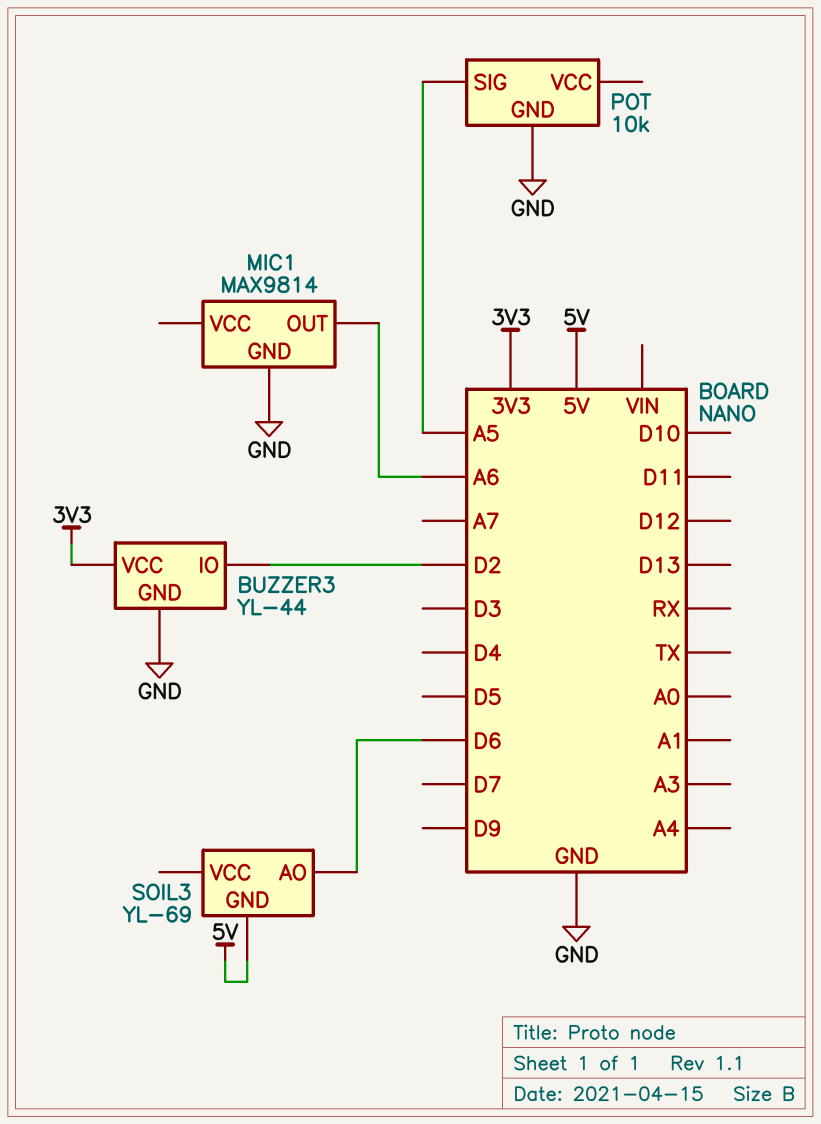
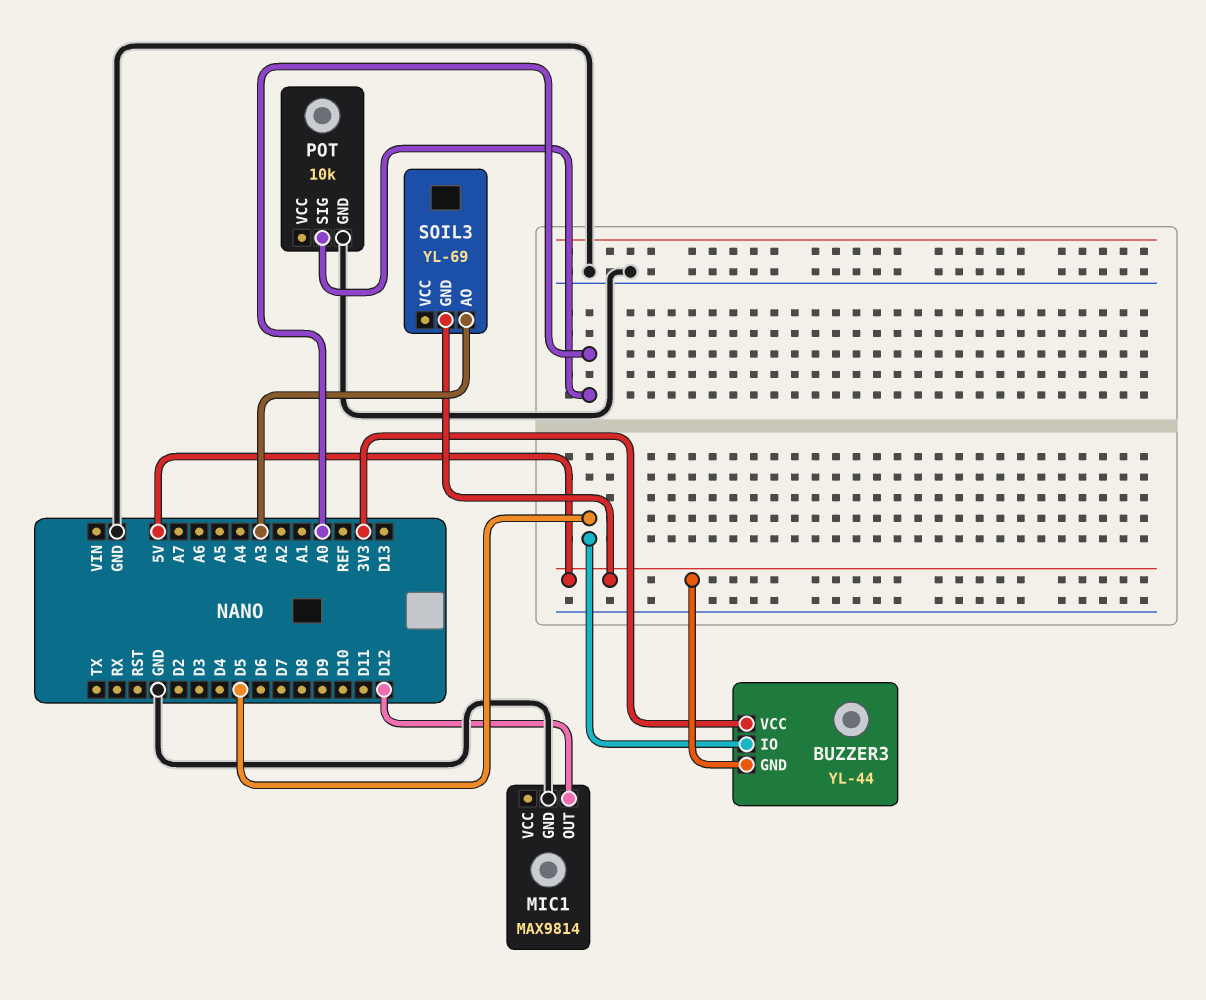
BUZZER3 pin GND: GND -> 5V
BUZZER3 pin IO: D2 -> D5
MIC1 pin OUT: A6 -> D12
POT pin SIG: A5 -> A0
SOIL3 pin AO: D6 -> A3

